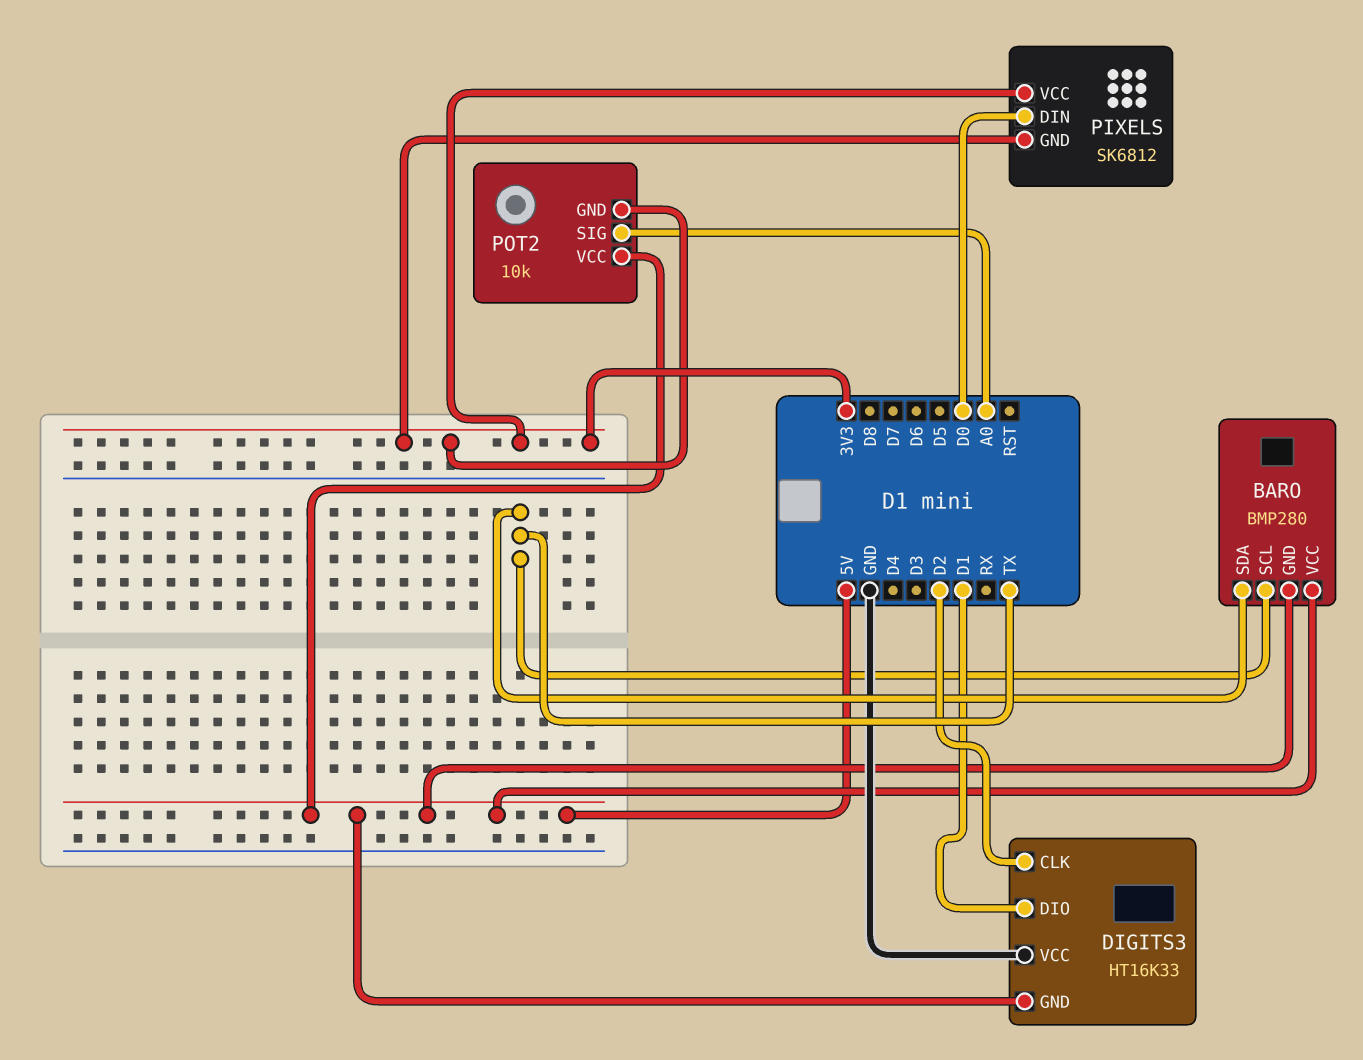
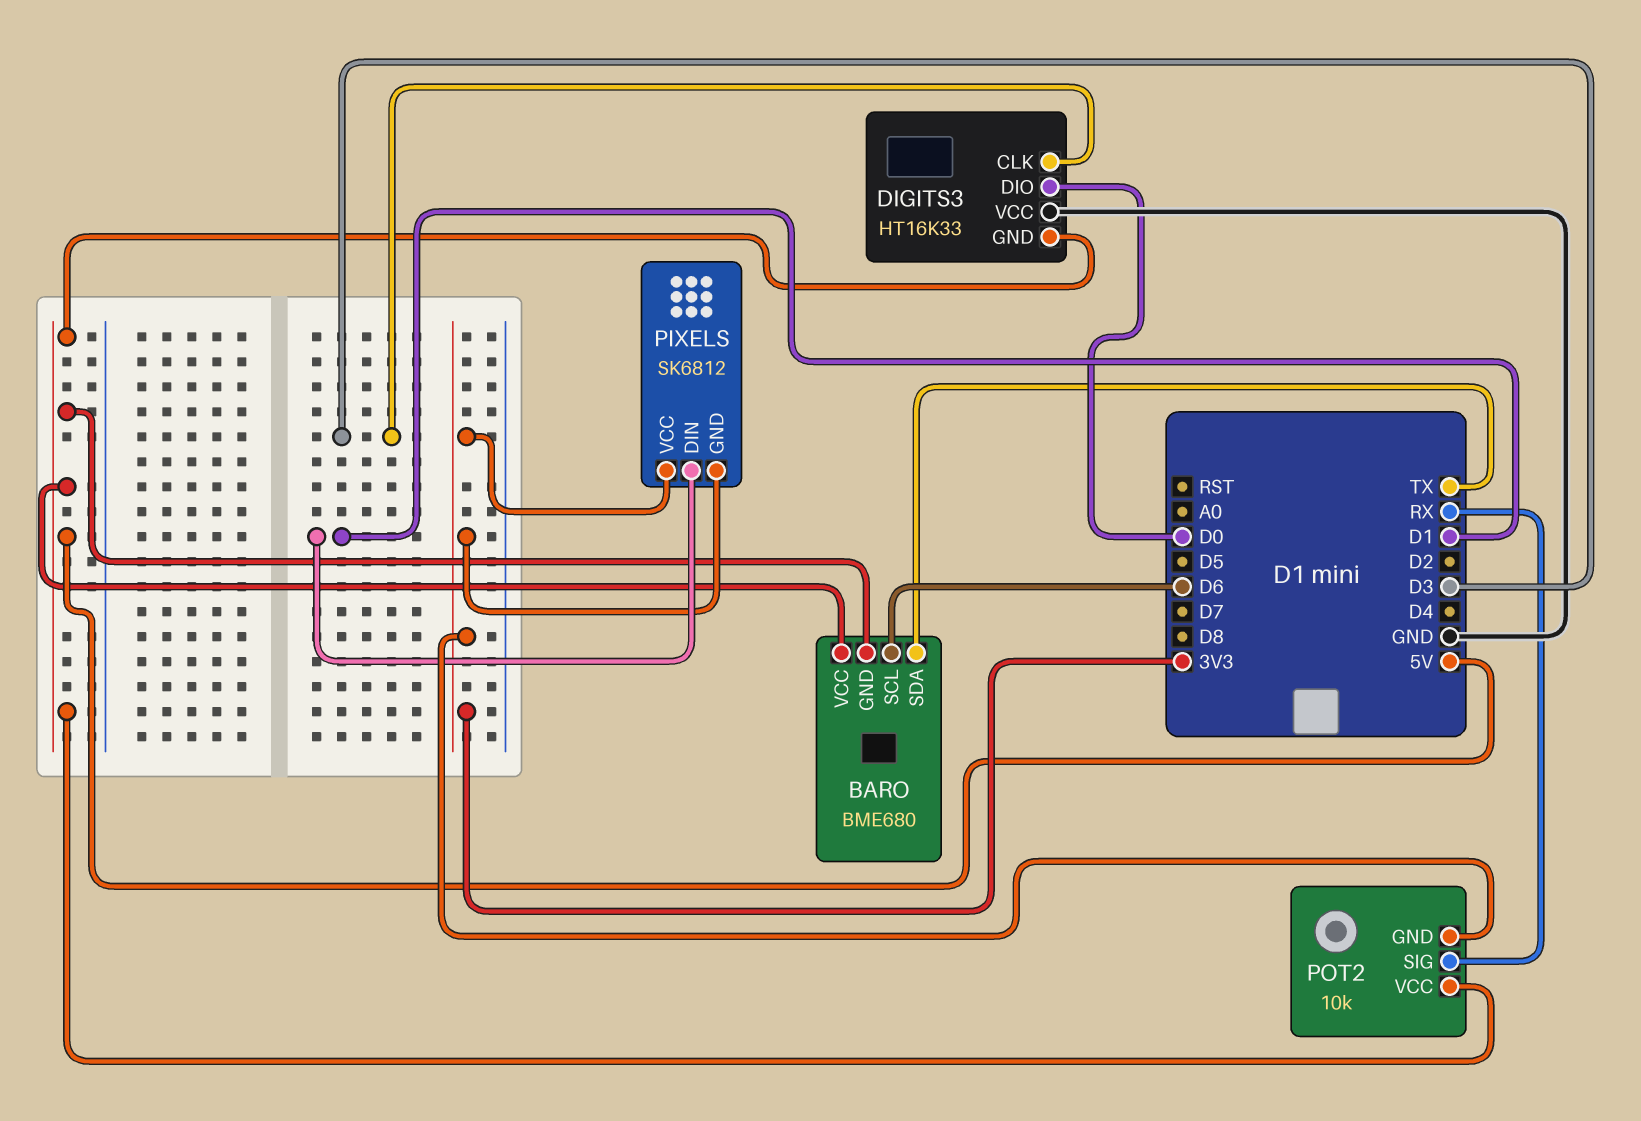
BARO: BMP280 -> BME680
BARO pin SCL: TX -> D6
DIGITS3 pin CLK: D2 -> D3
DIGITS3 pin DIO: D1 -> D0
PIXELS pin DIN: D0 -> D1
POT2 pin SIG: A0 -> RX

